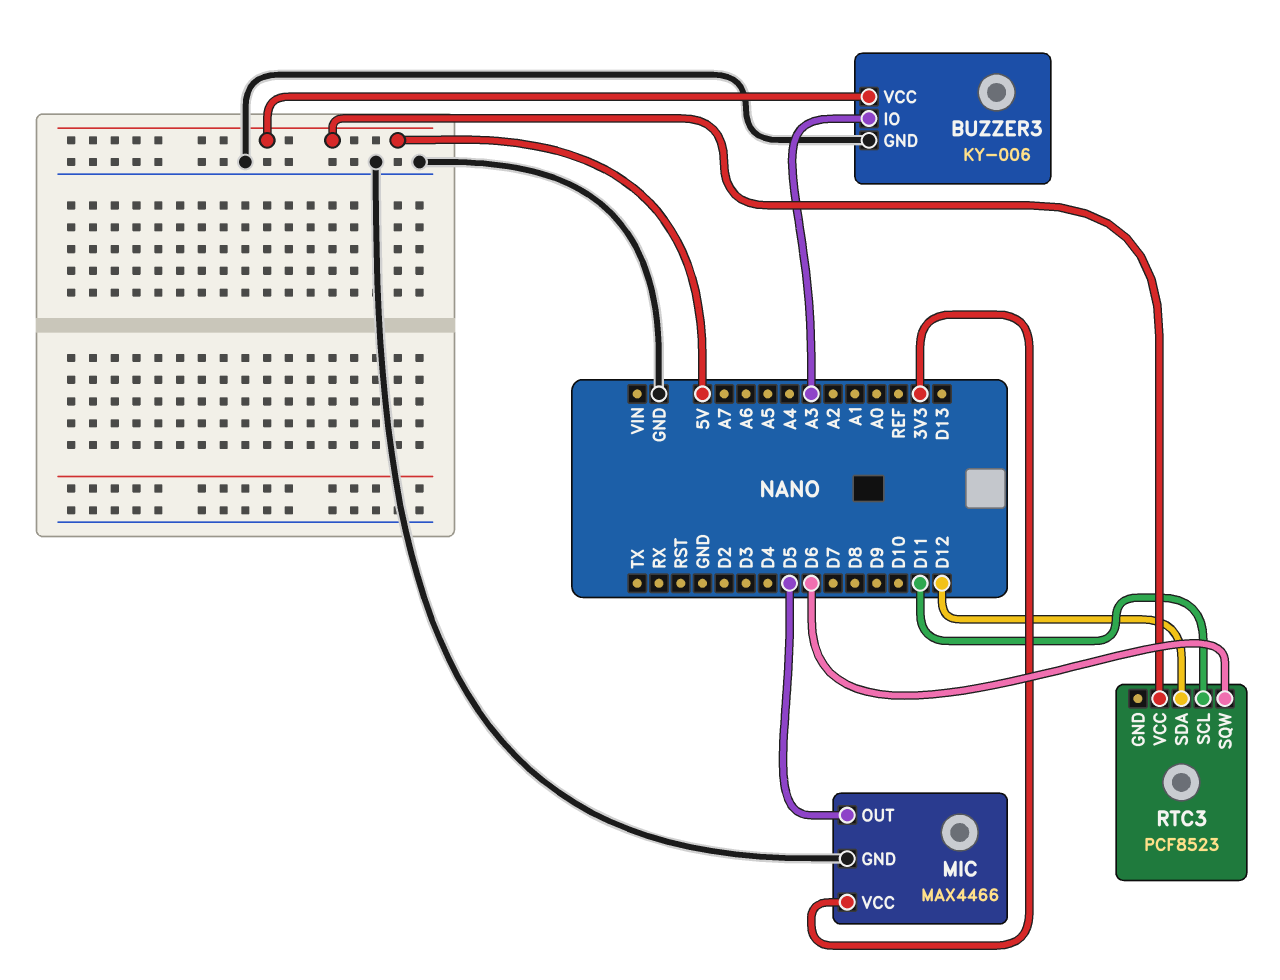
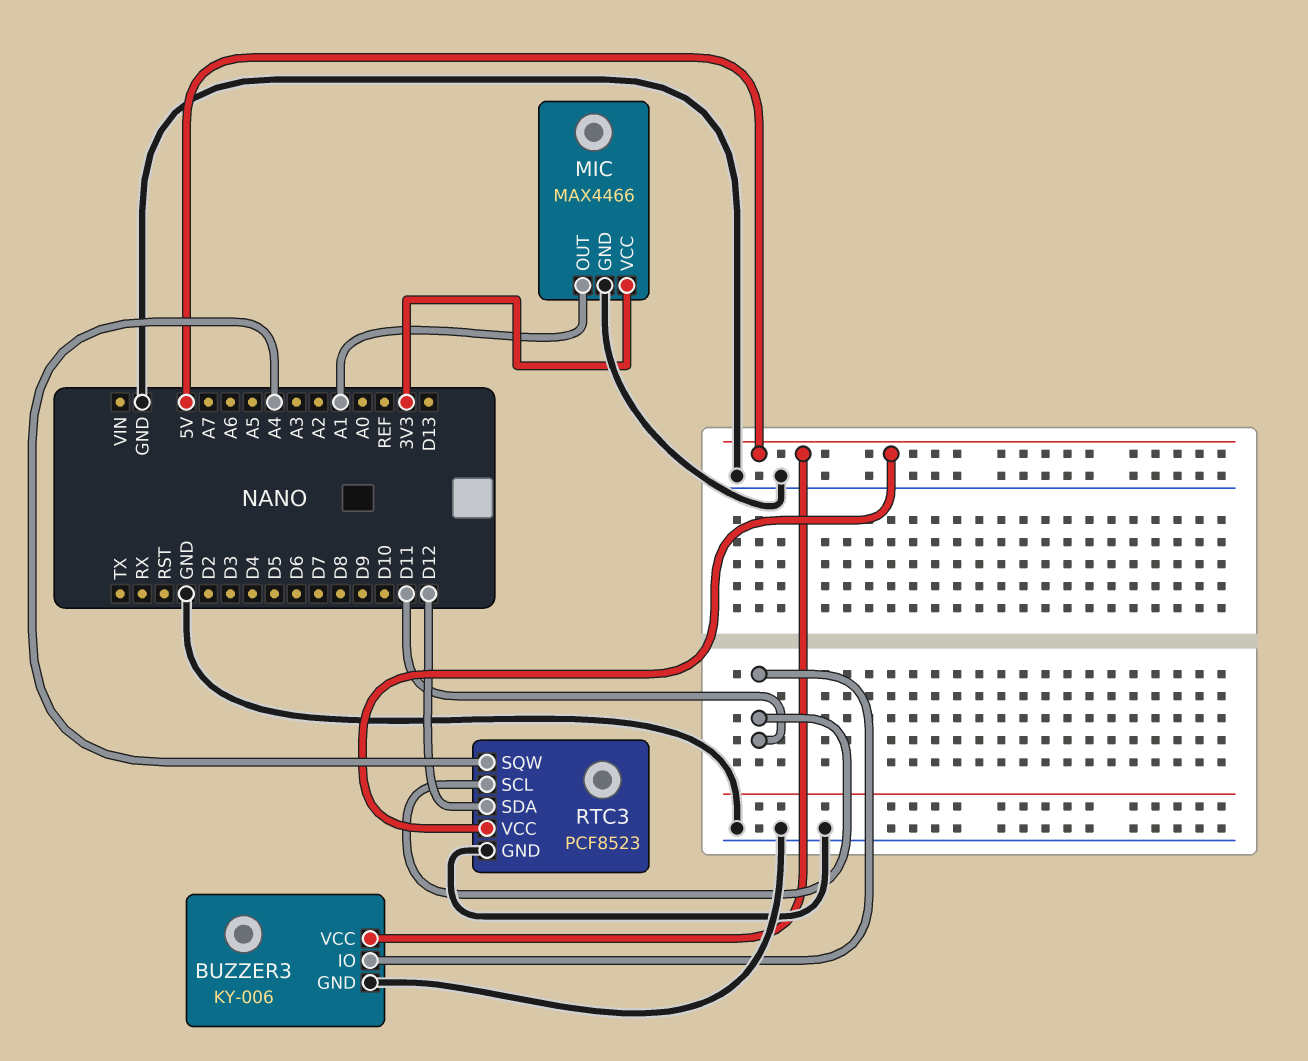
BUZZER3 pin IO: A3 -> D11
MIC pin OUT: D5 -> A1
RTC3 pin GND: none -> GND
RTC3 pin SQW: D6 -> A4

